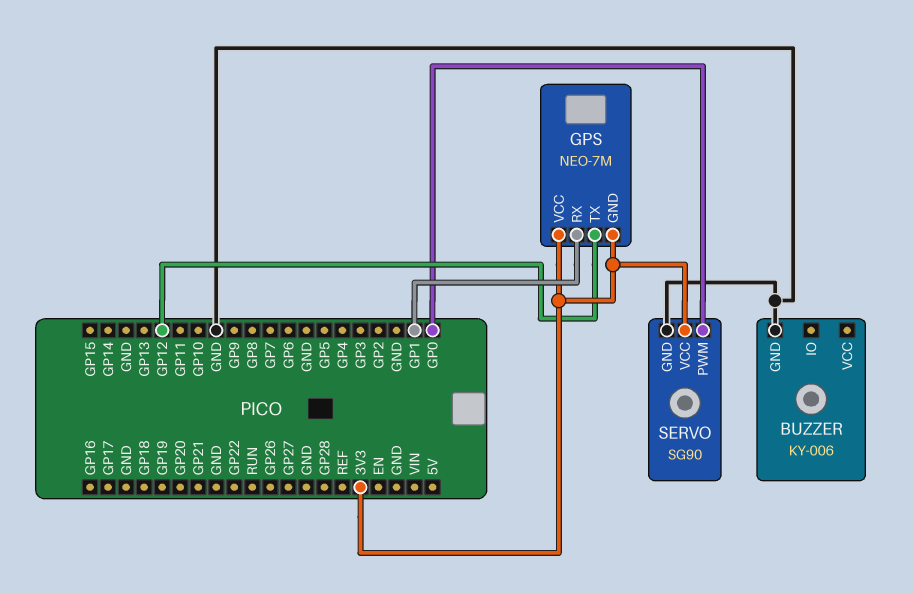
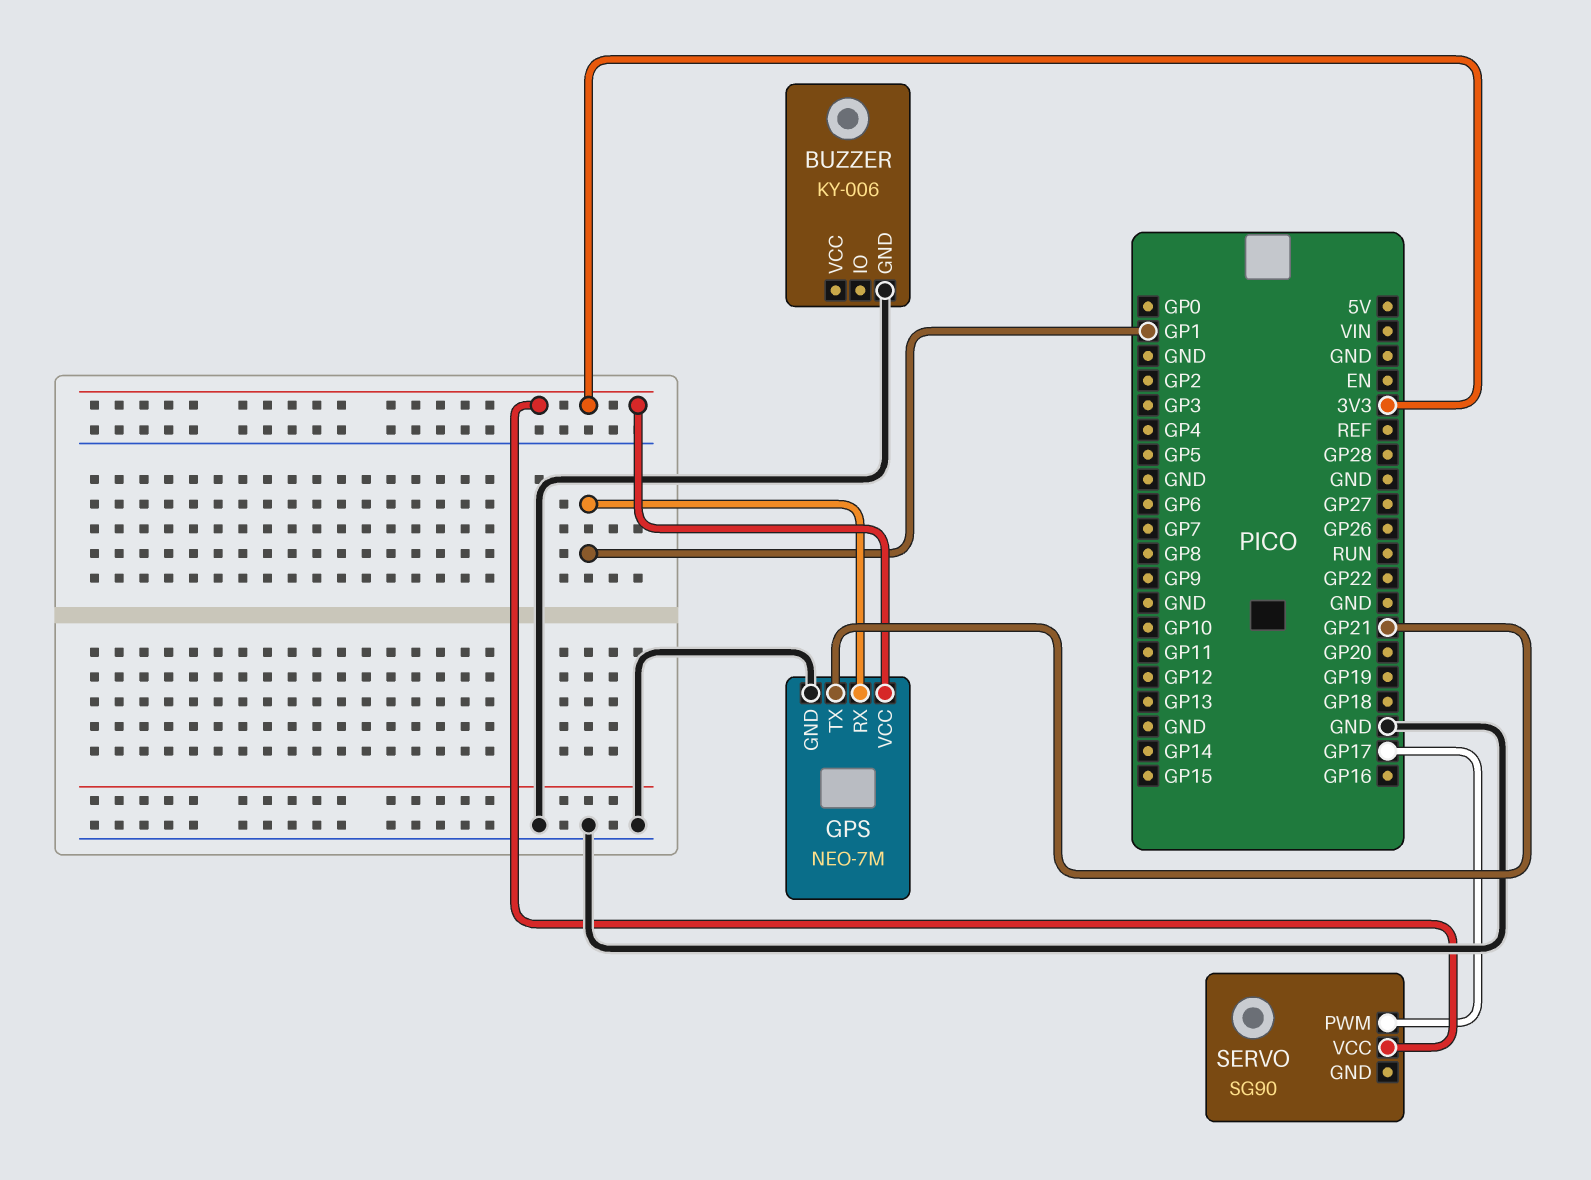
GPS pin GND: 3V3 -> GND
GPS pin TX: GP12 -> GP21
SERVO pin GND: GND -> none
SERVO pin PWM: GP0 -> GP17

